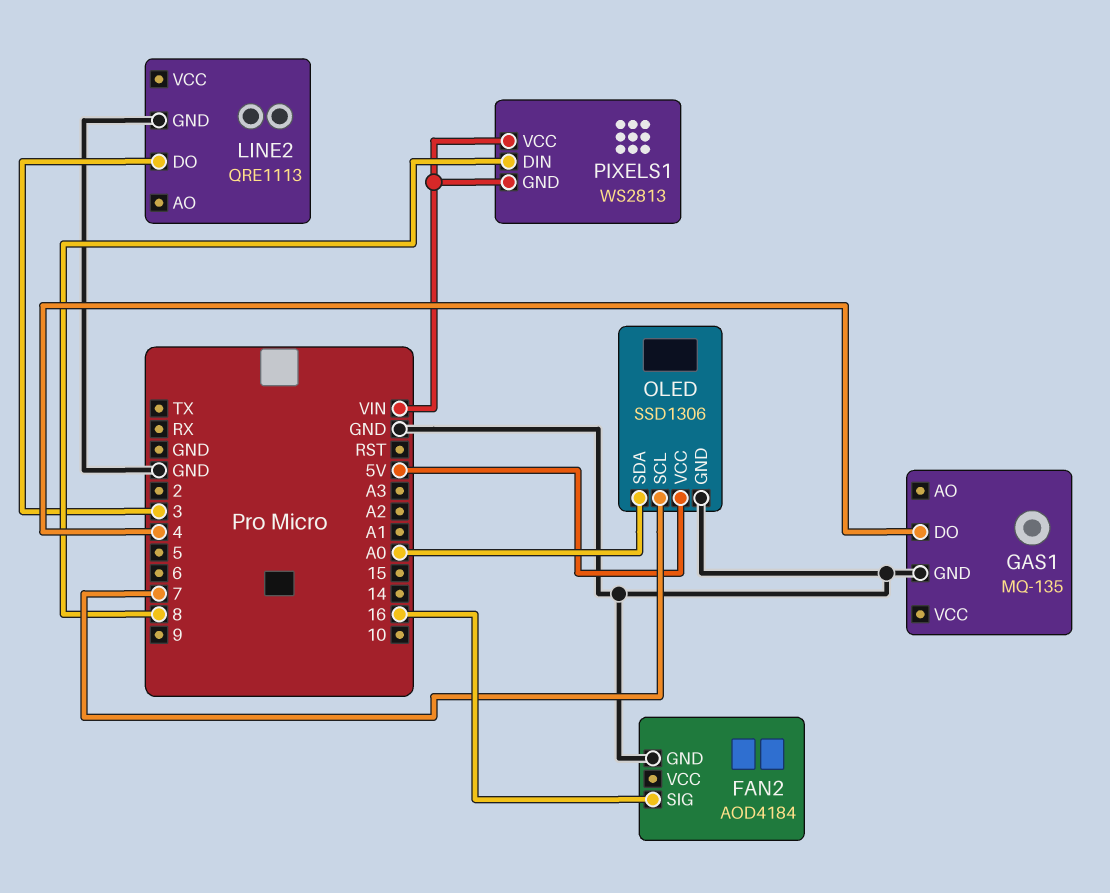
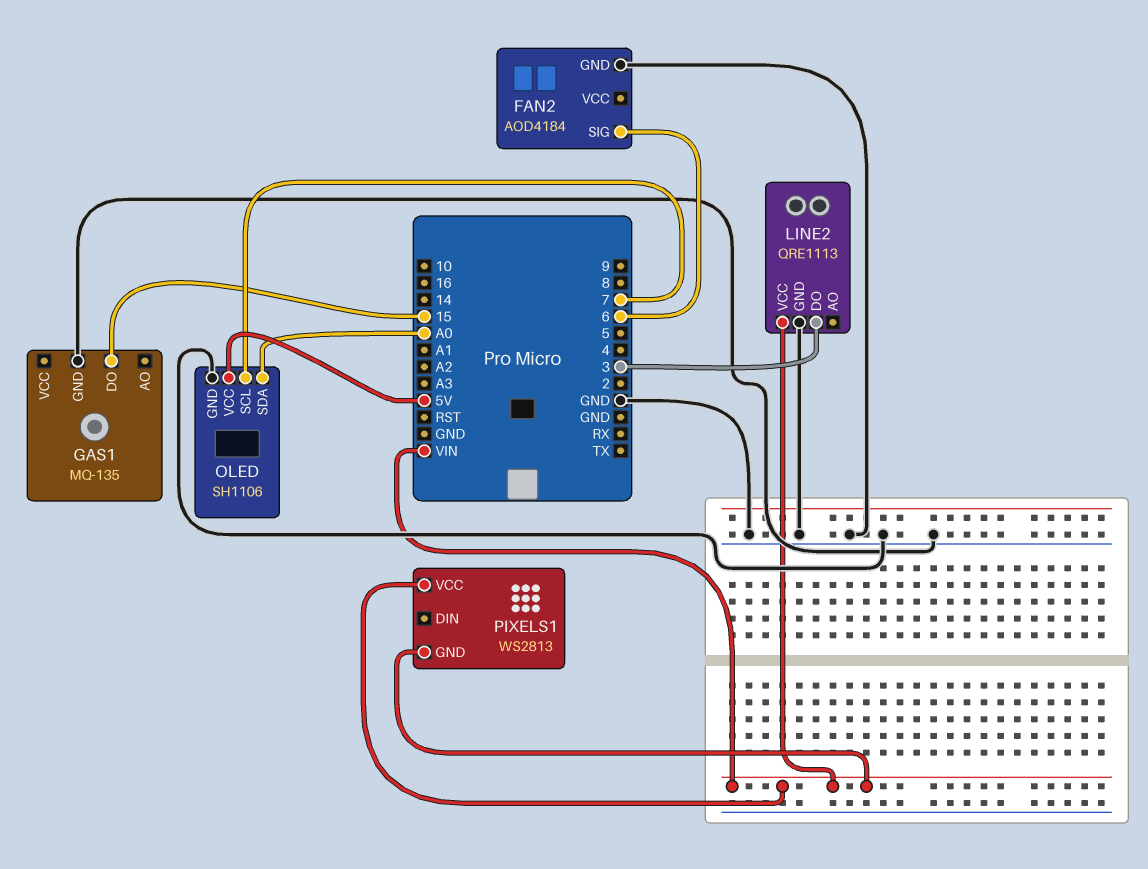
FAN2 pin SIG: 16 -> 6
GAS1 pin DO: 4 -> 15
LINE2 pin VCC: none -> VIN
OLED: SSD1306 -> SH1106
PIXELS1 pin DIN: 8 -> none

